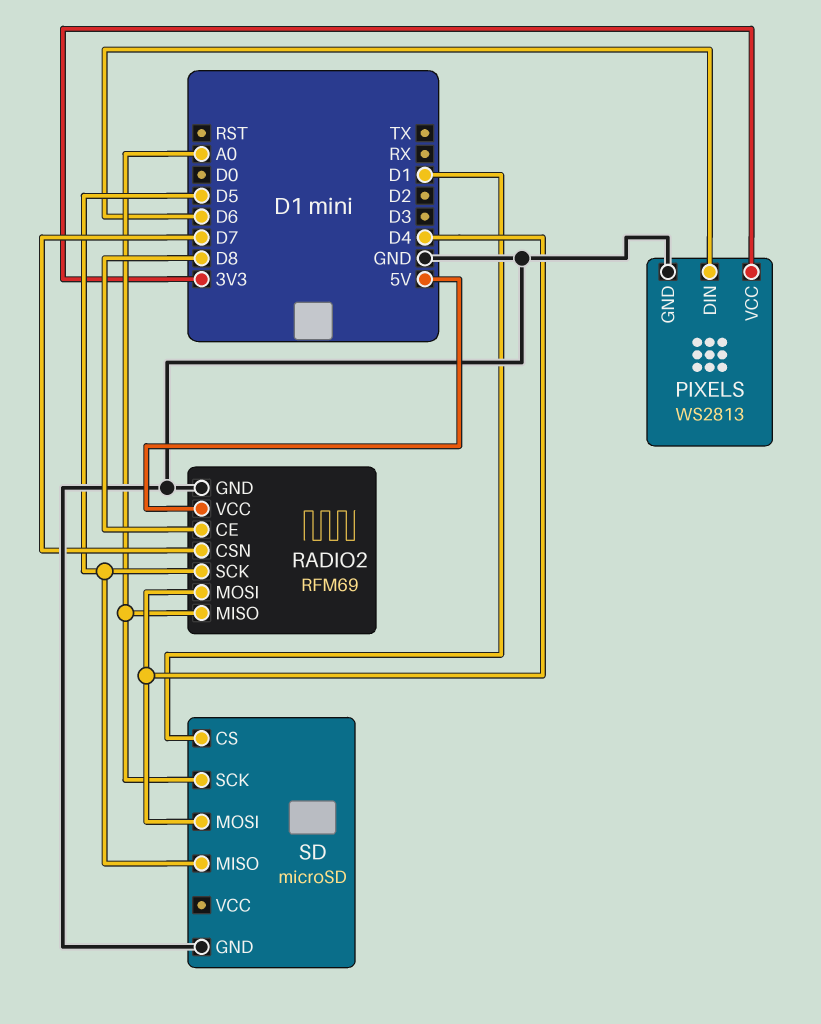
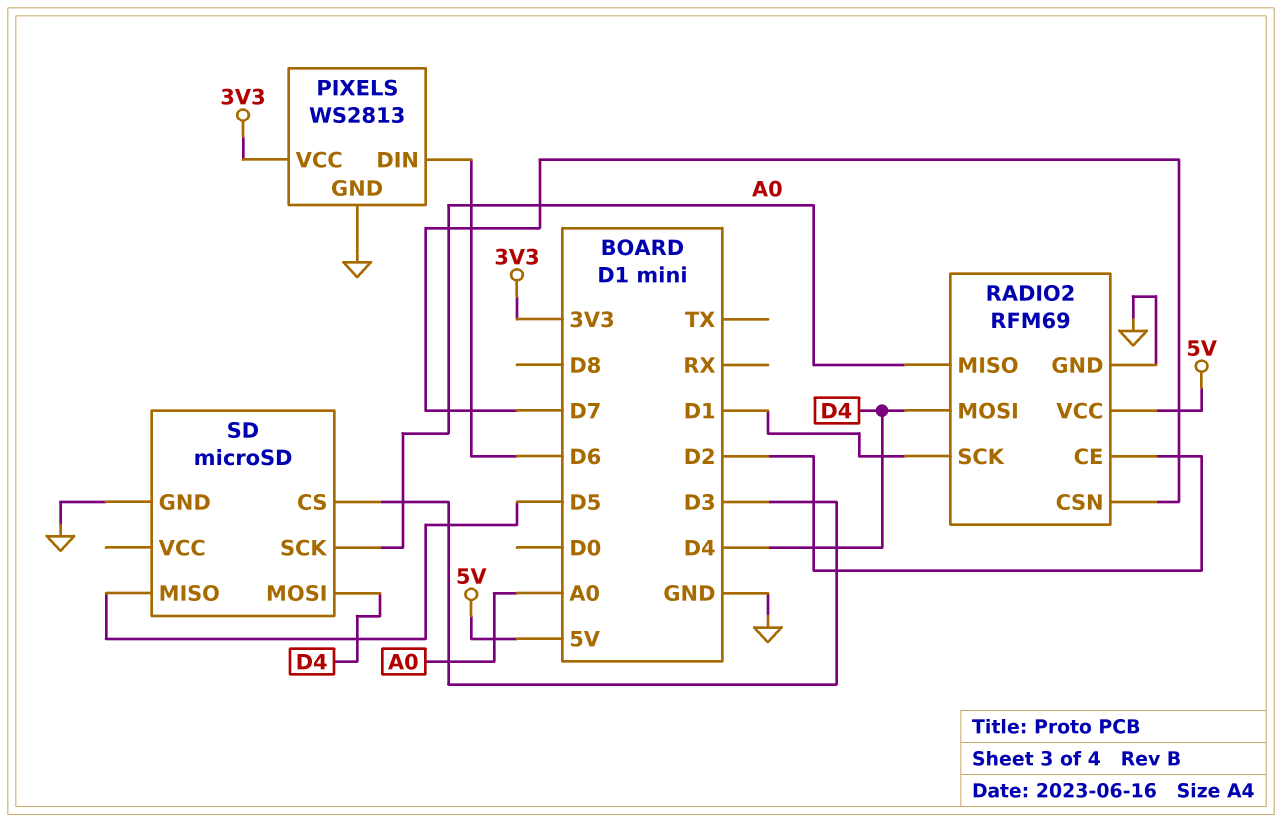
RADIO2 pin CE: D8 -> D2
RADIO2 pin SCK: D5 -> D1
SD pin CS: D1 -> D3

